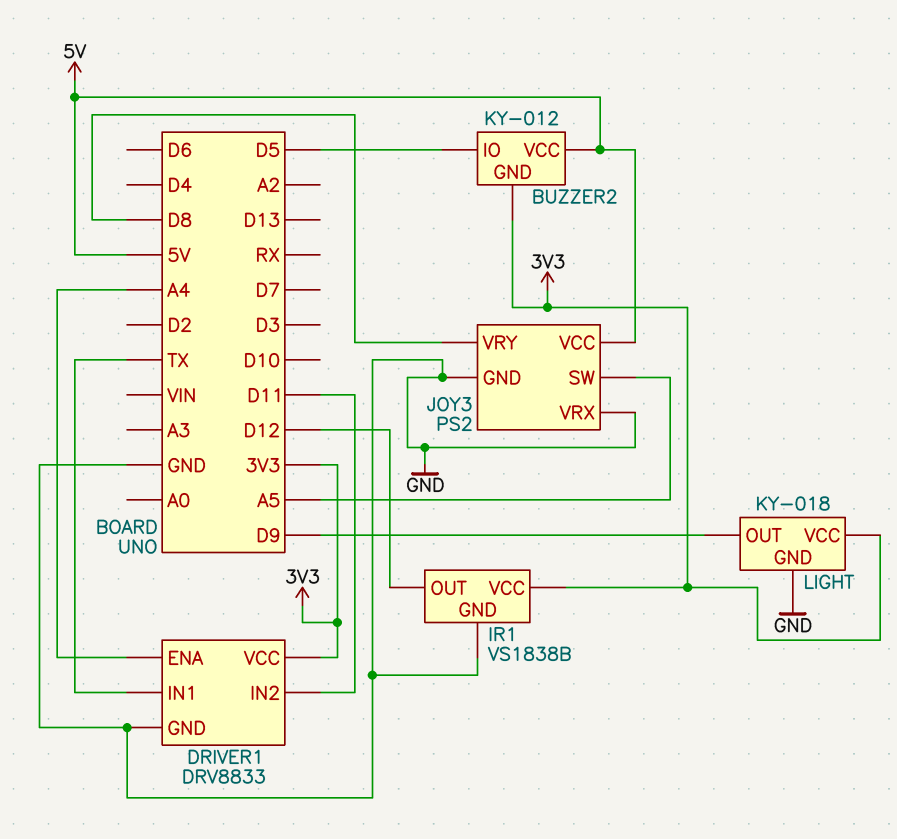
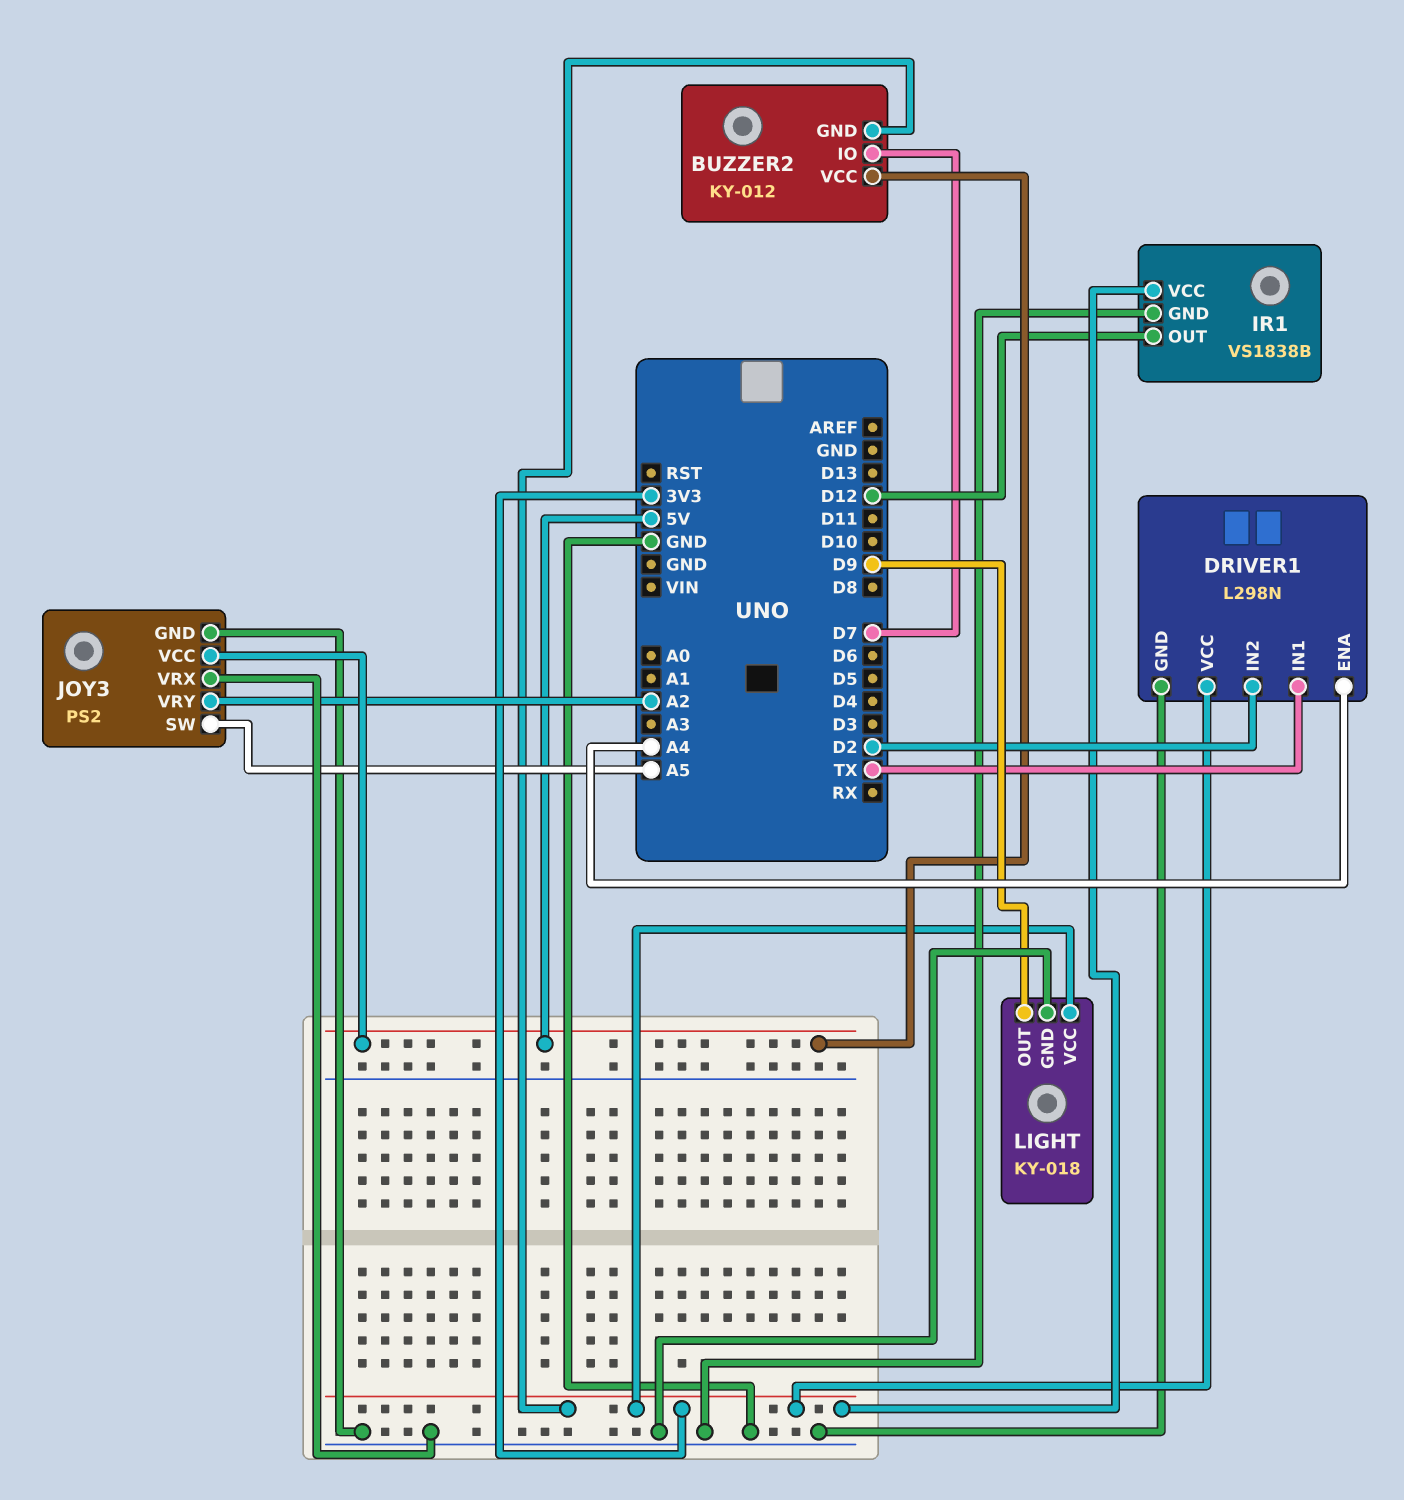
BUZZER2 pin IO: D5 -> D7
DRIVER1: DRV8833 -> L298N
DRIVER1 pin IN2: D11 -> D2
JOY3 pin VRY: D8 -> A2

